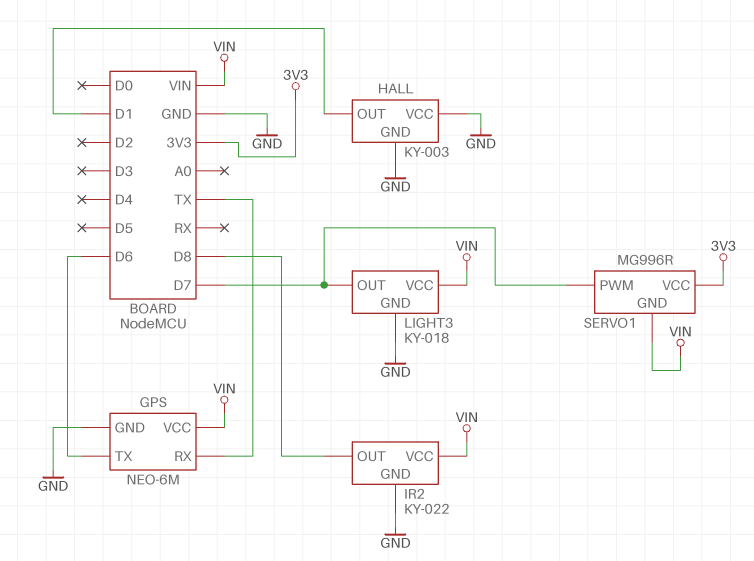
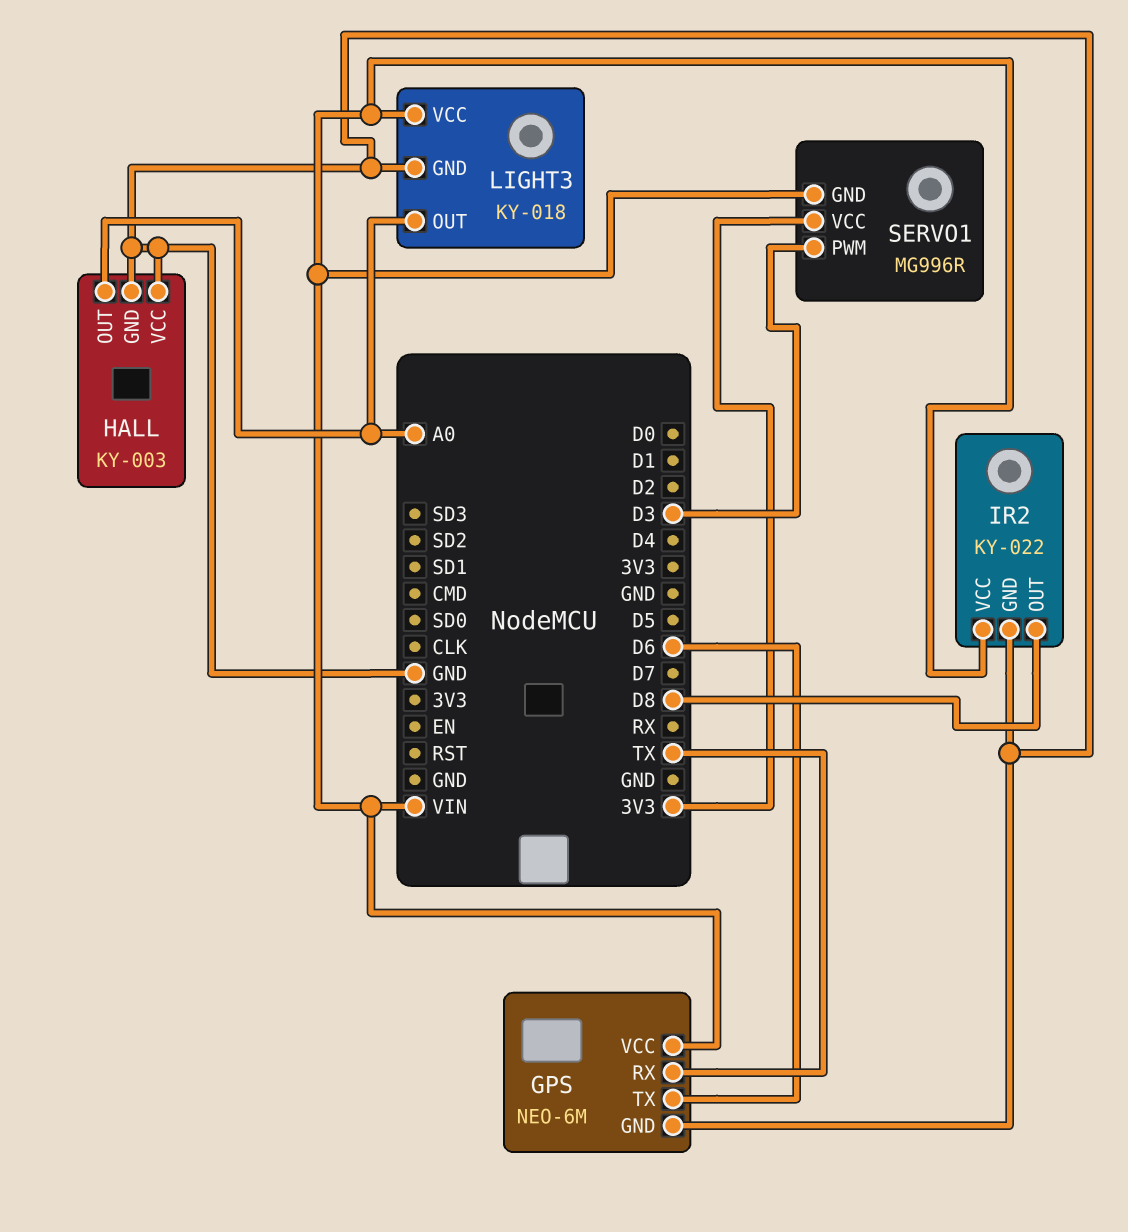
HALL pin OUT: D1 -> A0
LIGHT3 pin OUT: D7 -> A0
SERVO1 pin PWM: D7 -> D3

